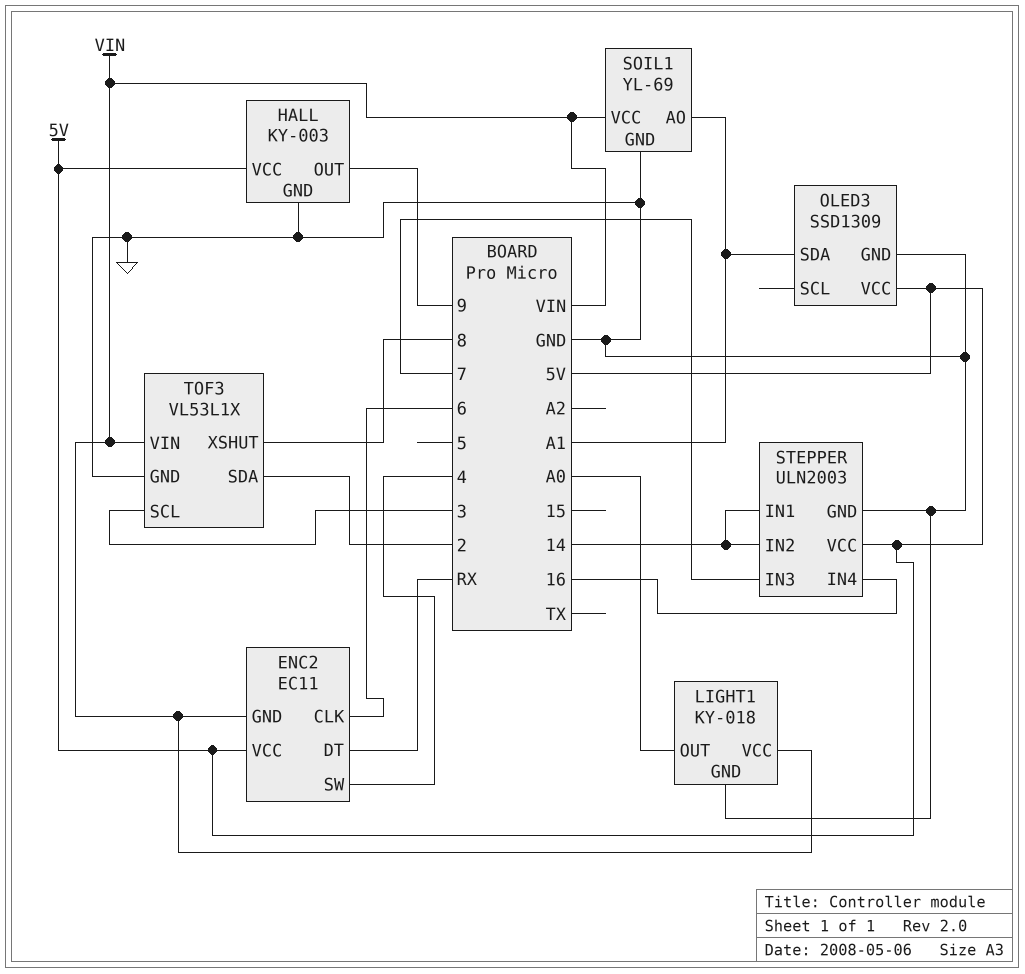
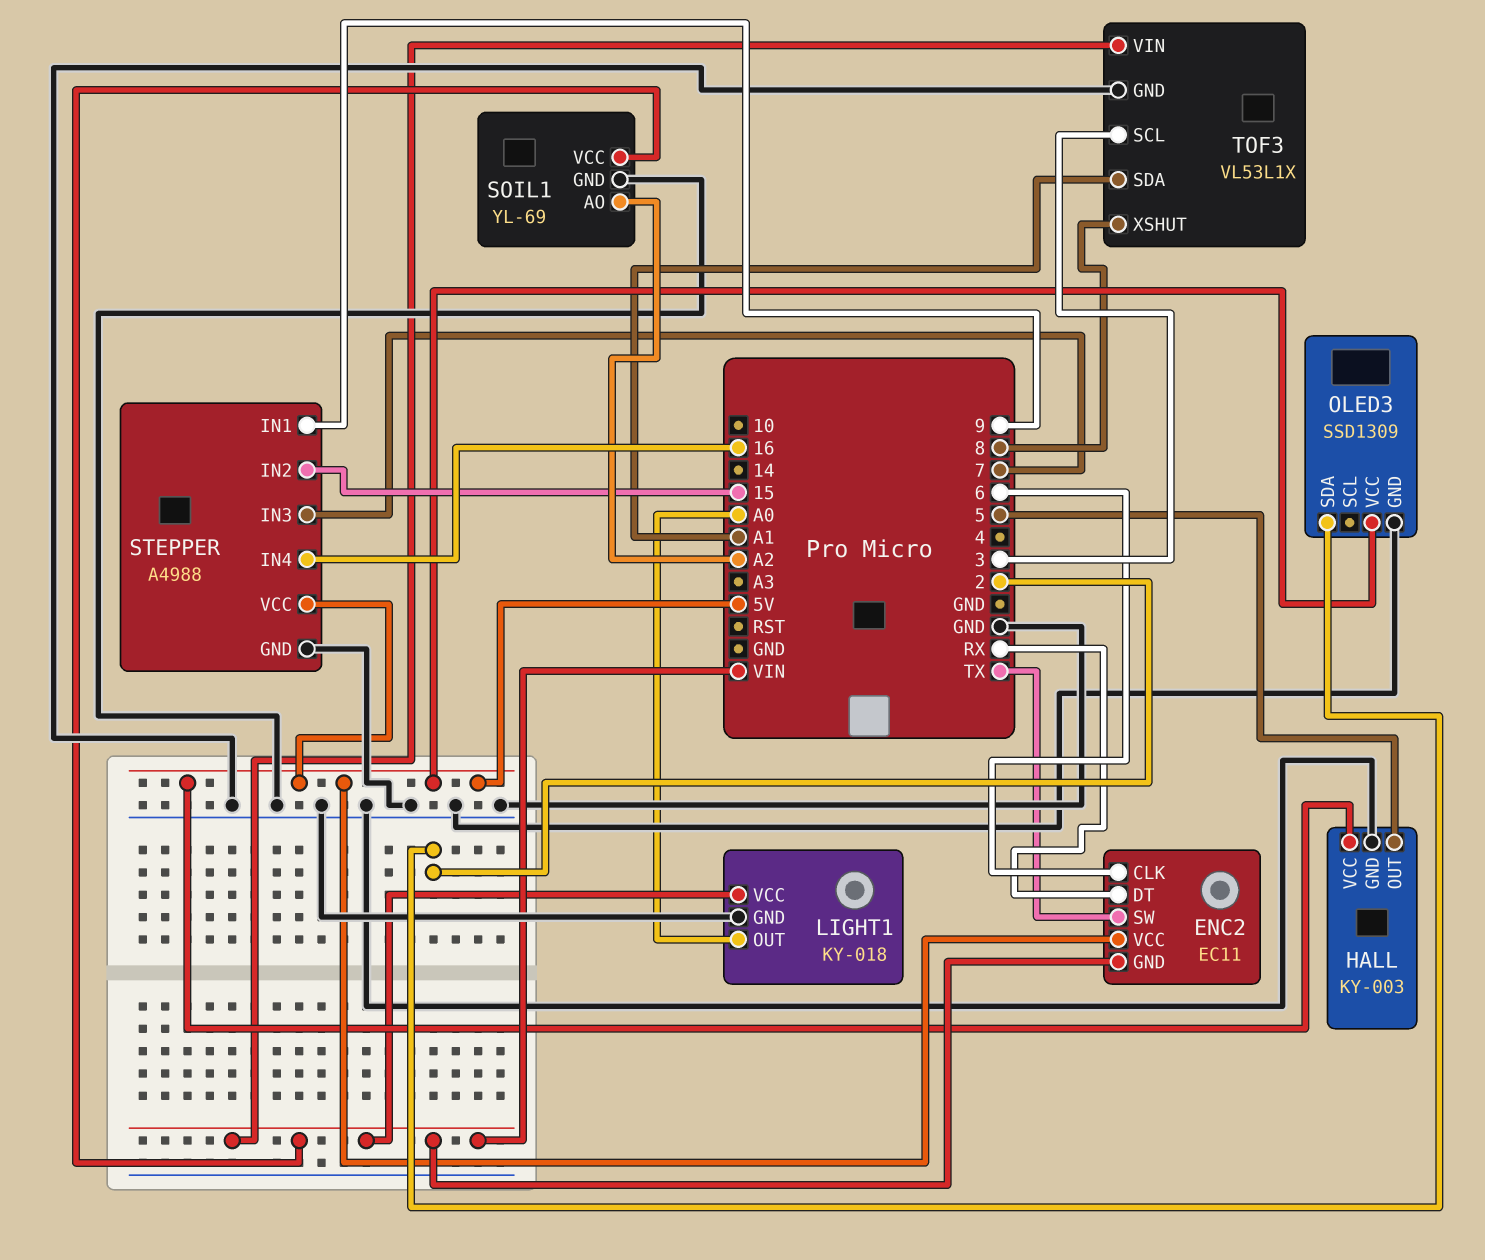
ENC2 pin SW: 4 -> TX
HALL pin OUT: 9 -> 5
OLED3 pin SDA: A1 -> 2
SOIL1 pin AO: A1 -> A2
STEPPER: ULN2003 -> A4988
STEPPER pin IN1: 14 -> 9
STEPPER pin IN2: 14 -> 15
TOF3 pin SDA: 2 -> A1

